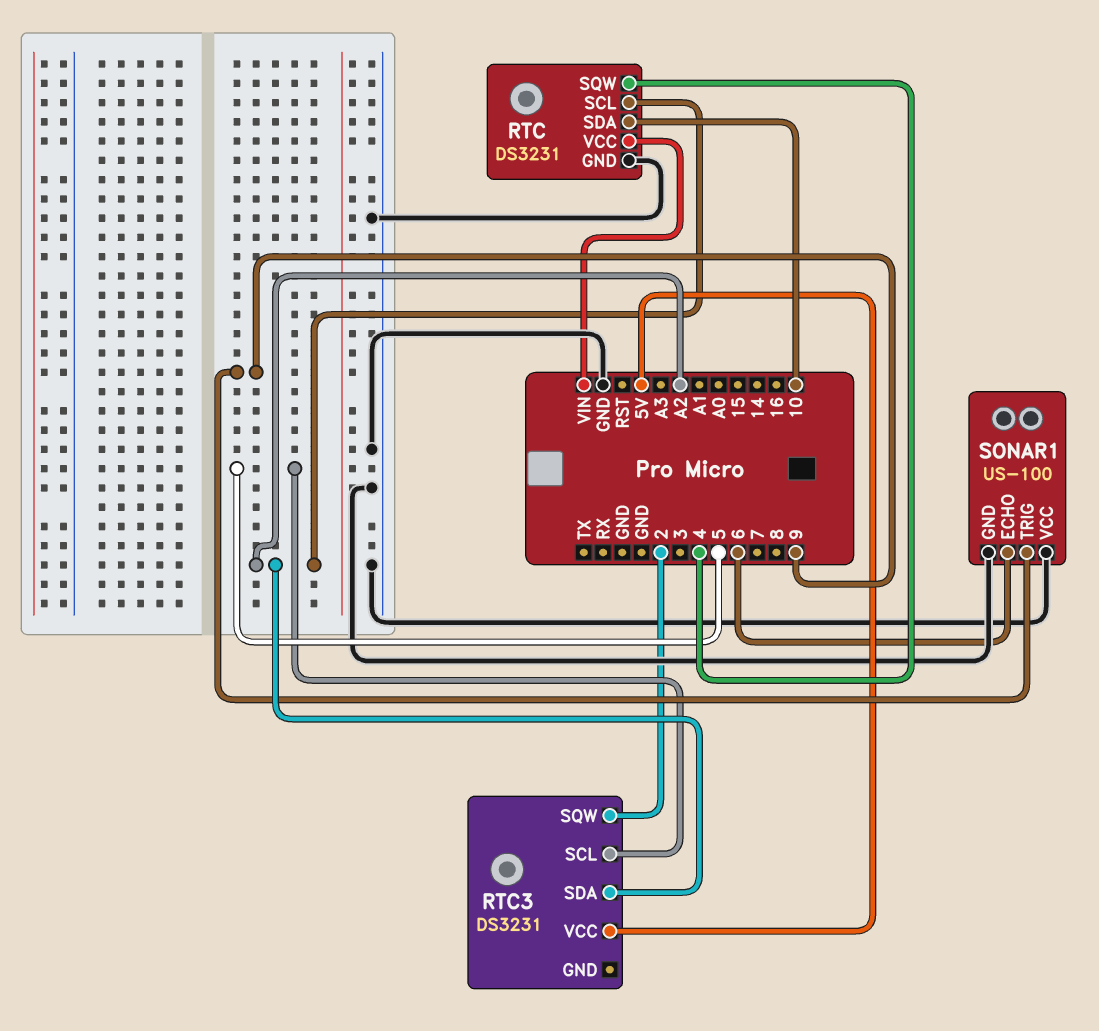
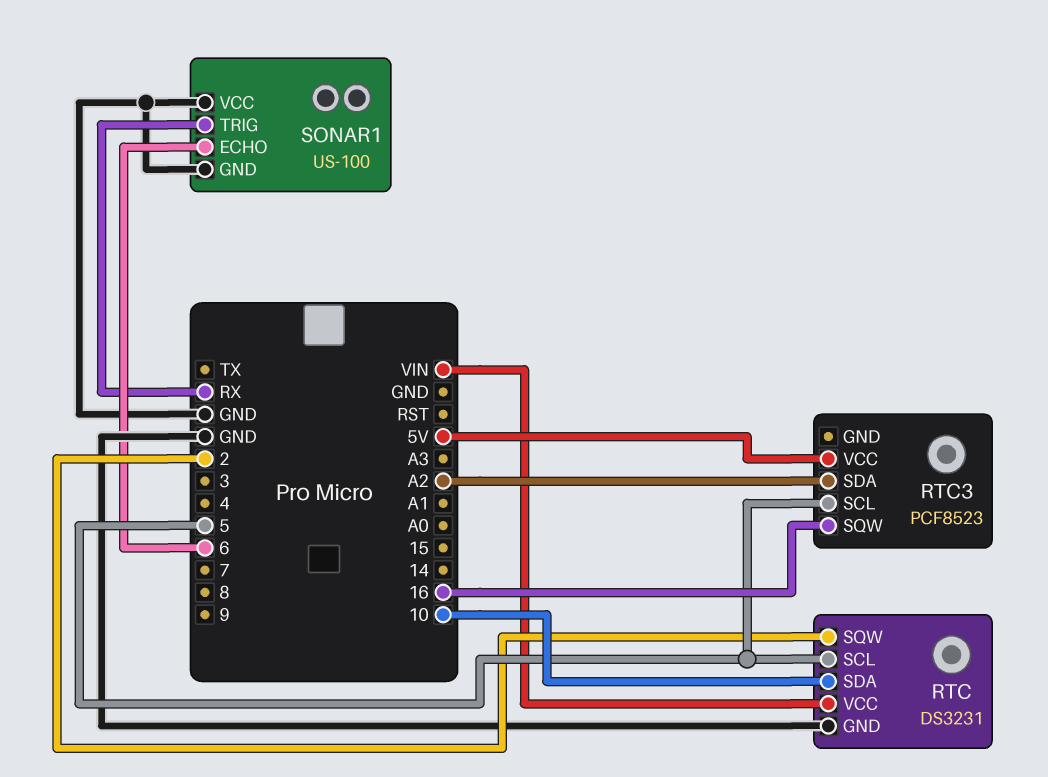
RTC pin SCL: A2 -> 5
RTC pin SQW: 4 -> 2
RTC3: DS3231 -> PCF8523
RTC3 pin SQW: 2 -> 16
SONAR1 pin TRIG: 9 -> RX

